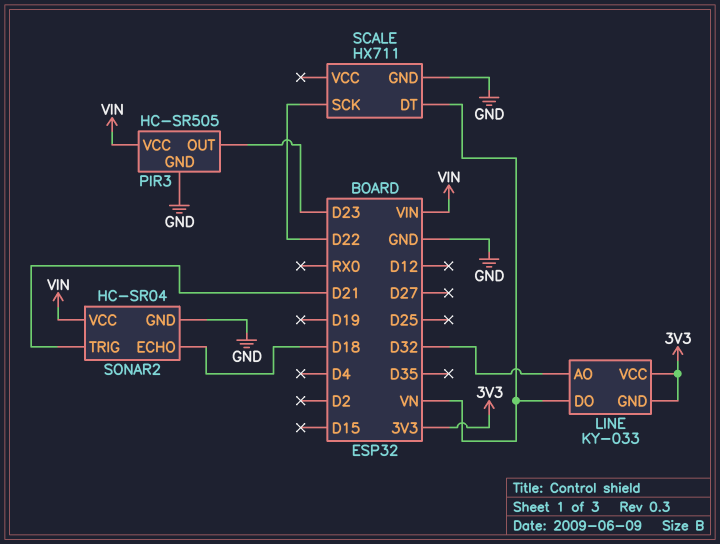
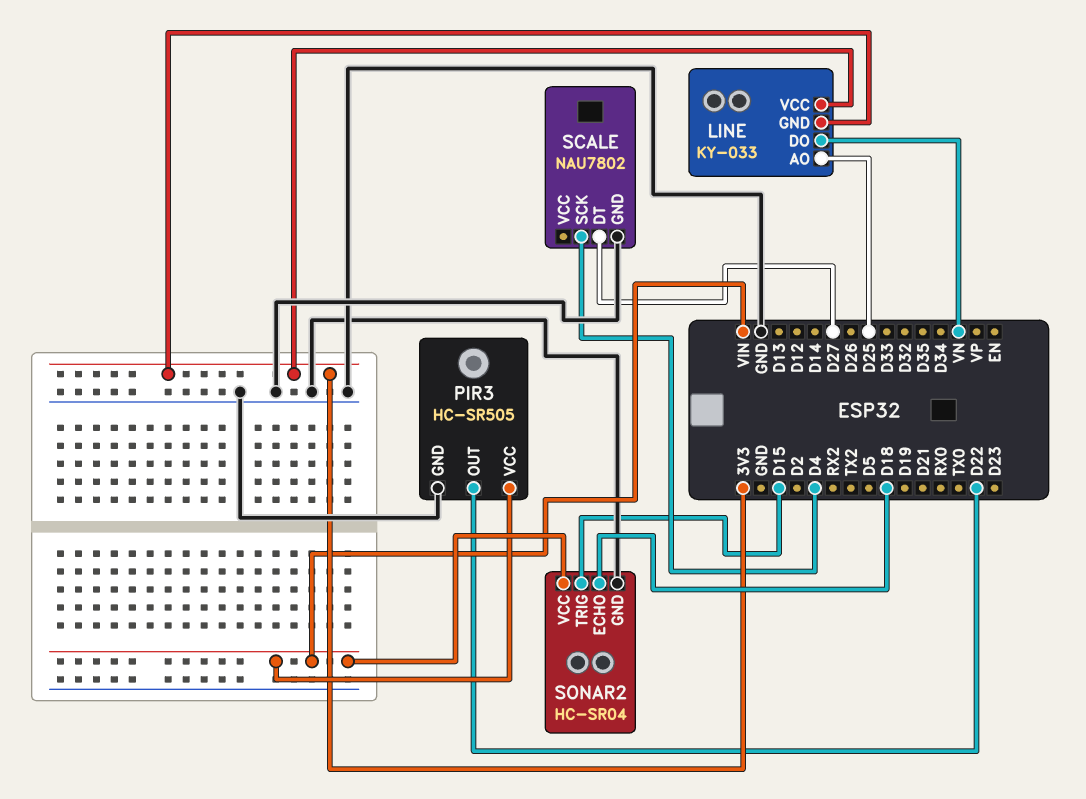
LINE pin AO: D32 -> D25
PIR3 pin OUT: D23 -> D22
SCALE: HX711 -> NAU7802
SCALE pin DT: VN -> D27
SCALE pin SCK: D22 -> D4
SONAR2 pin TRIG: D21 -> D15

